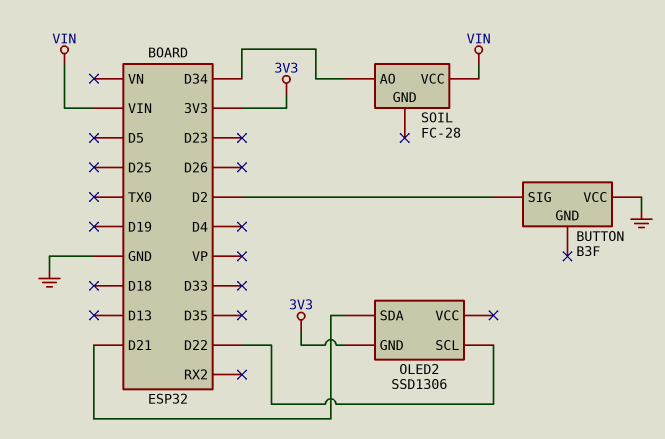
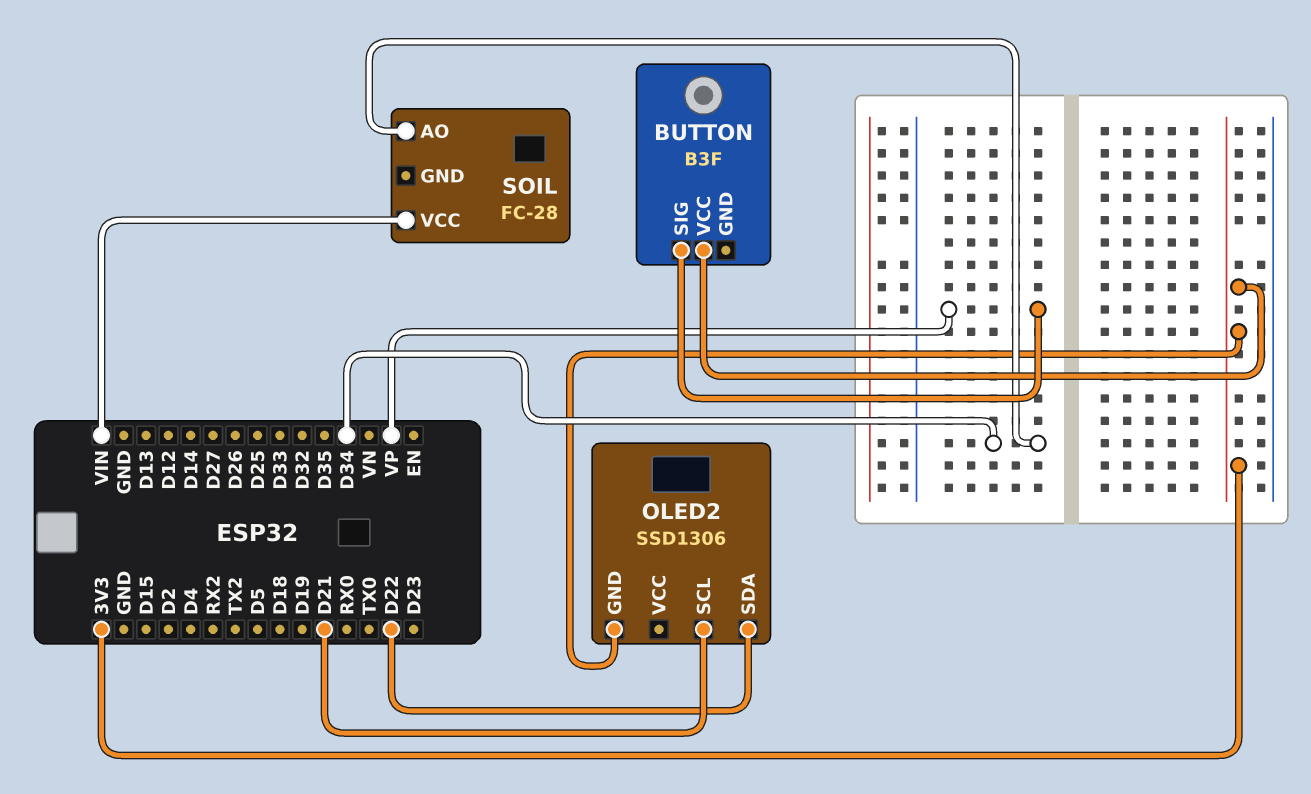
BUTTON pin SIG: D2 -> VP
BUTTON pin VCC: GND -> 3V3
OLED2 pin SCL: D22 -> D21
OLED2 pin SDA: D21 -> D22

